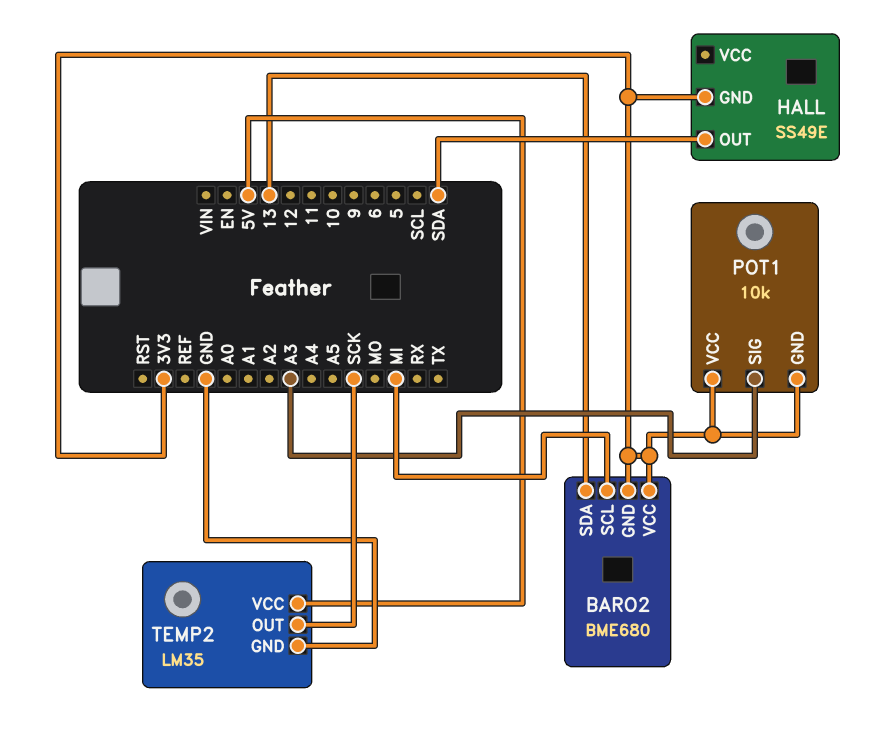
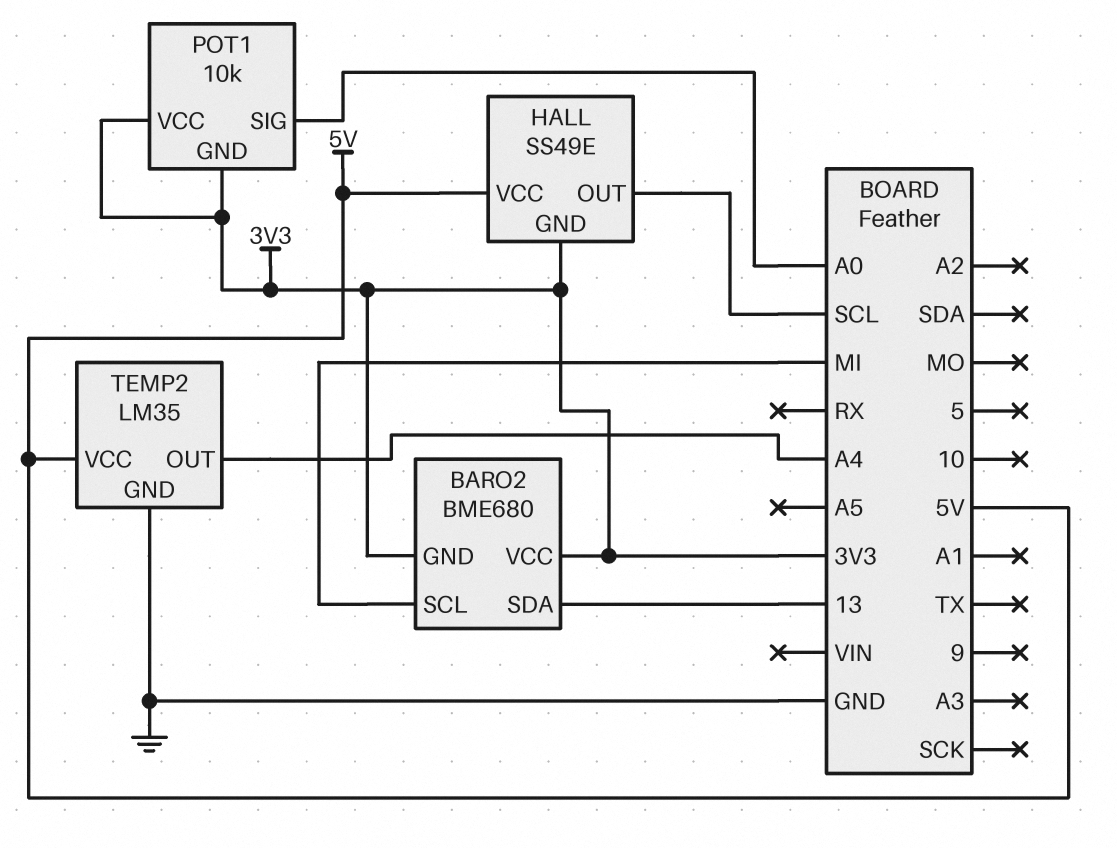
HALL pin OUT: SDA -> SCL
HALL pin VCC: none -> 5V
POT1 pin SIG: A3 -> A0
TEMP2 pin OUT: SCK -> A4

